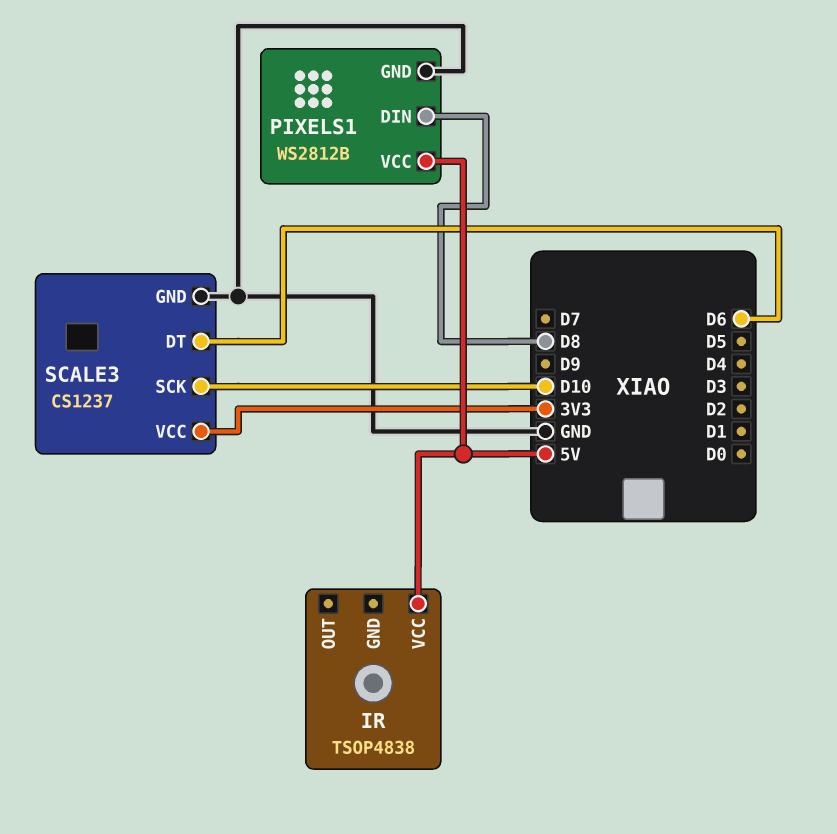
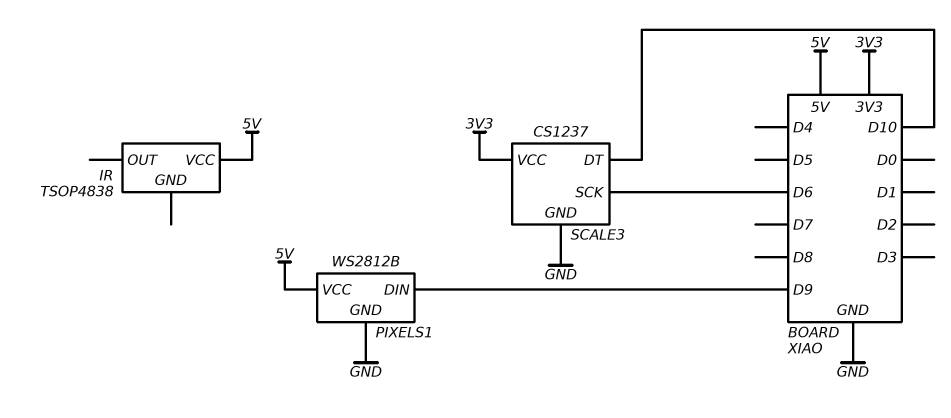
PIXELS1 pin DIN: D8 -> D9
SCALE3 pin DT: D6 -> D10
SCALE3 pin SCK: D10 -> D6

